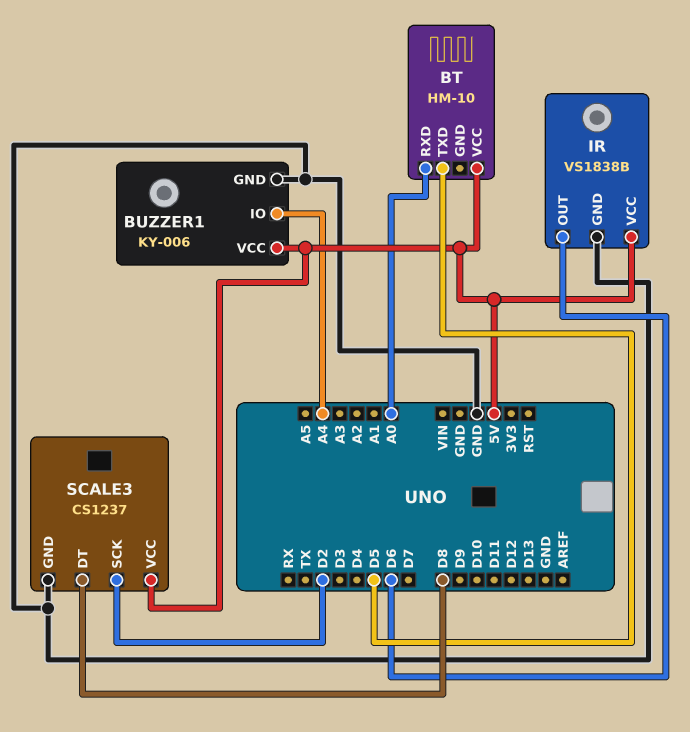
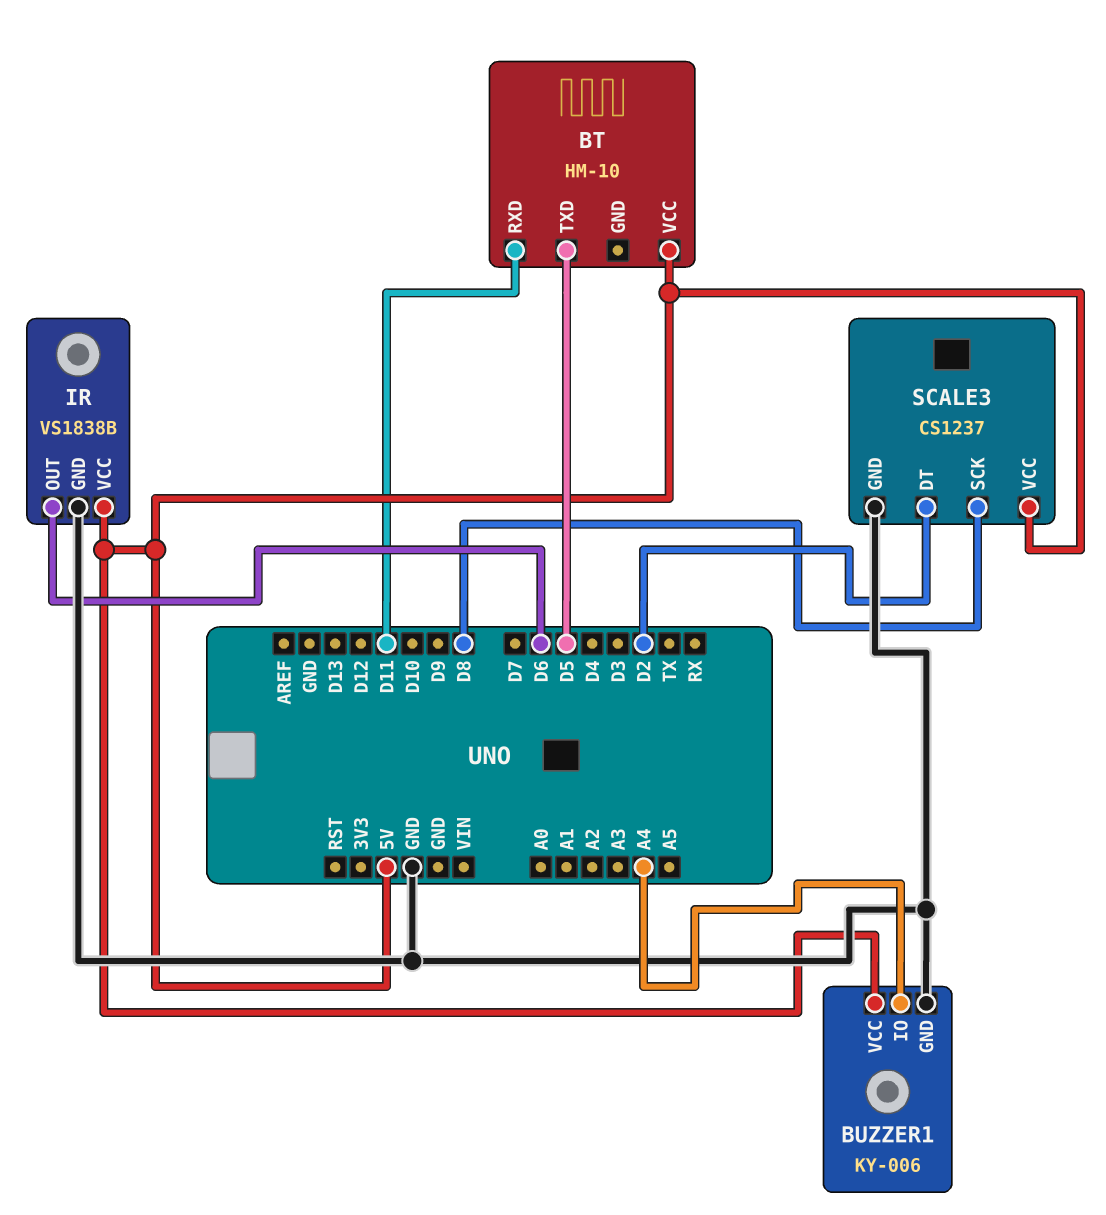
BT pin RXD: A0 -> D11
SCALE3 pin DT: D8 -> D2
SCALE3 pin SCK: D2 -> D8

